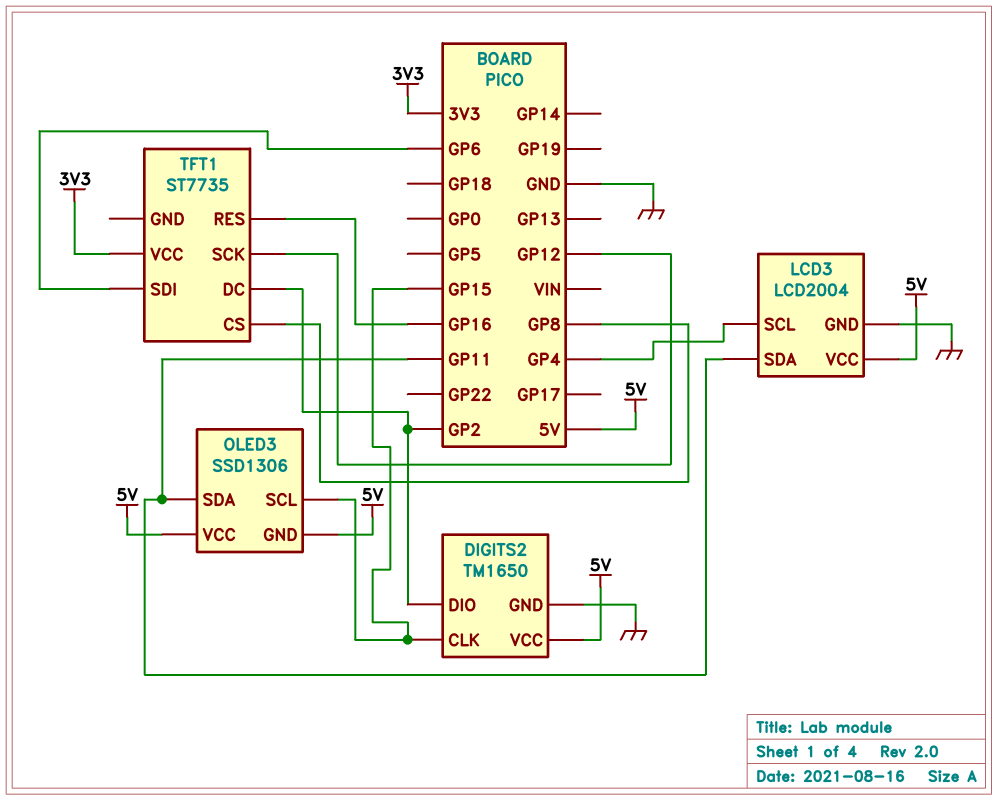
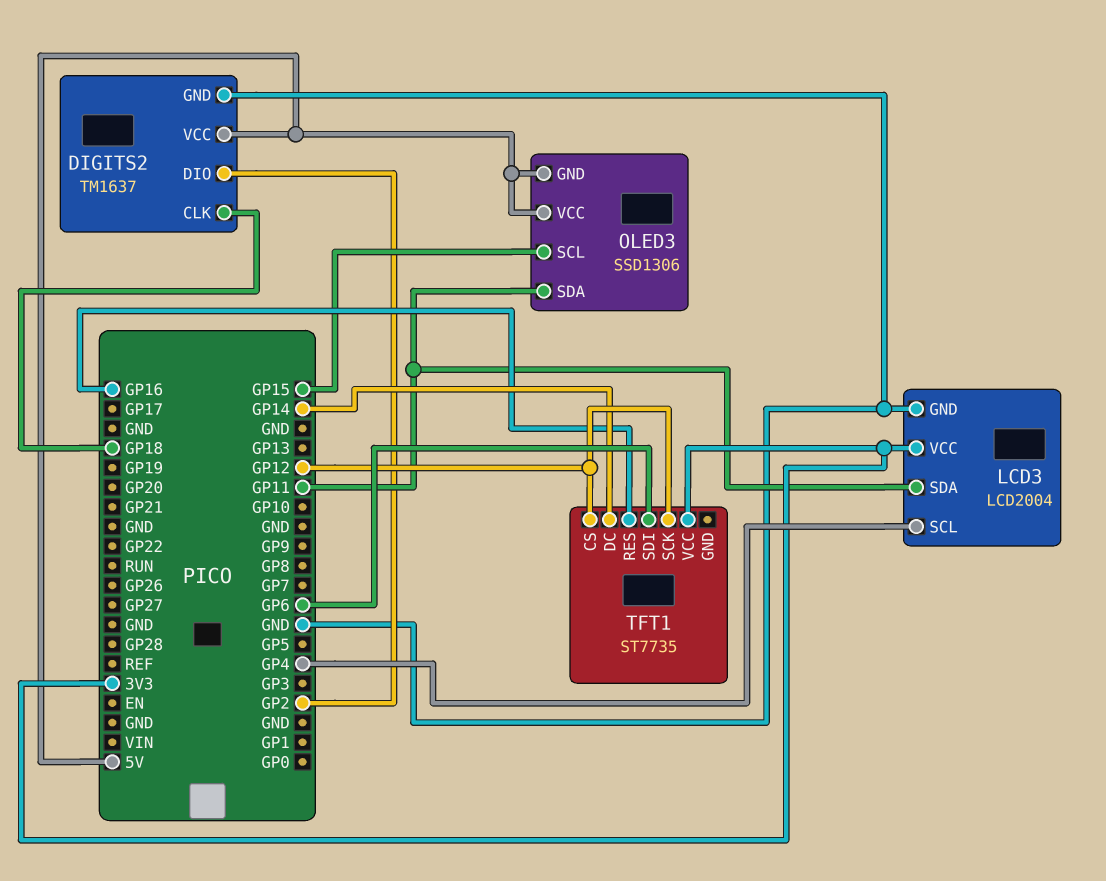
DIGITS2: TM1650 -> TM1637
DIGITS2 pin CLK: GP15 -> GP18
LCD3 pin VCC: 5V -> 3V3
TFT1 pin CS: GP8 -> GP12
TFT1 pin DC: GP2 -> GP14

